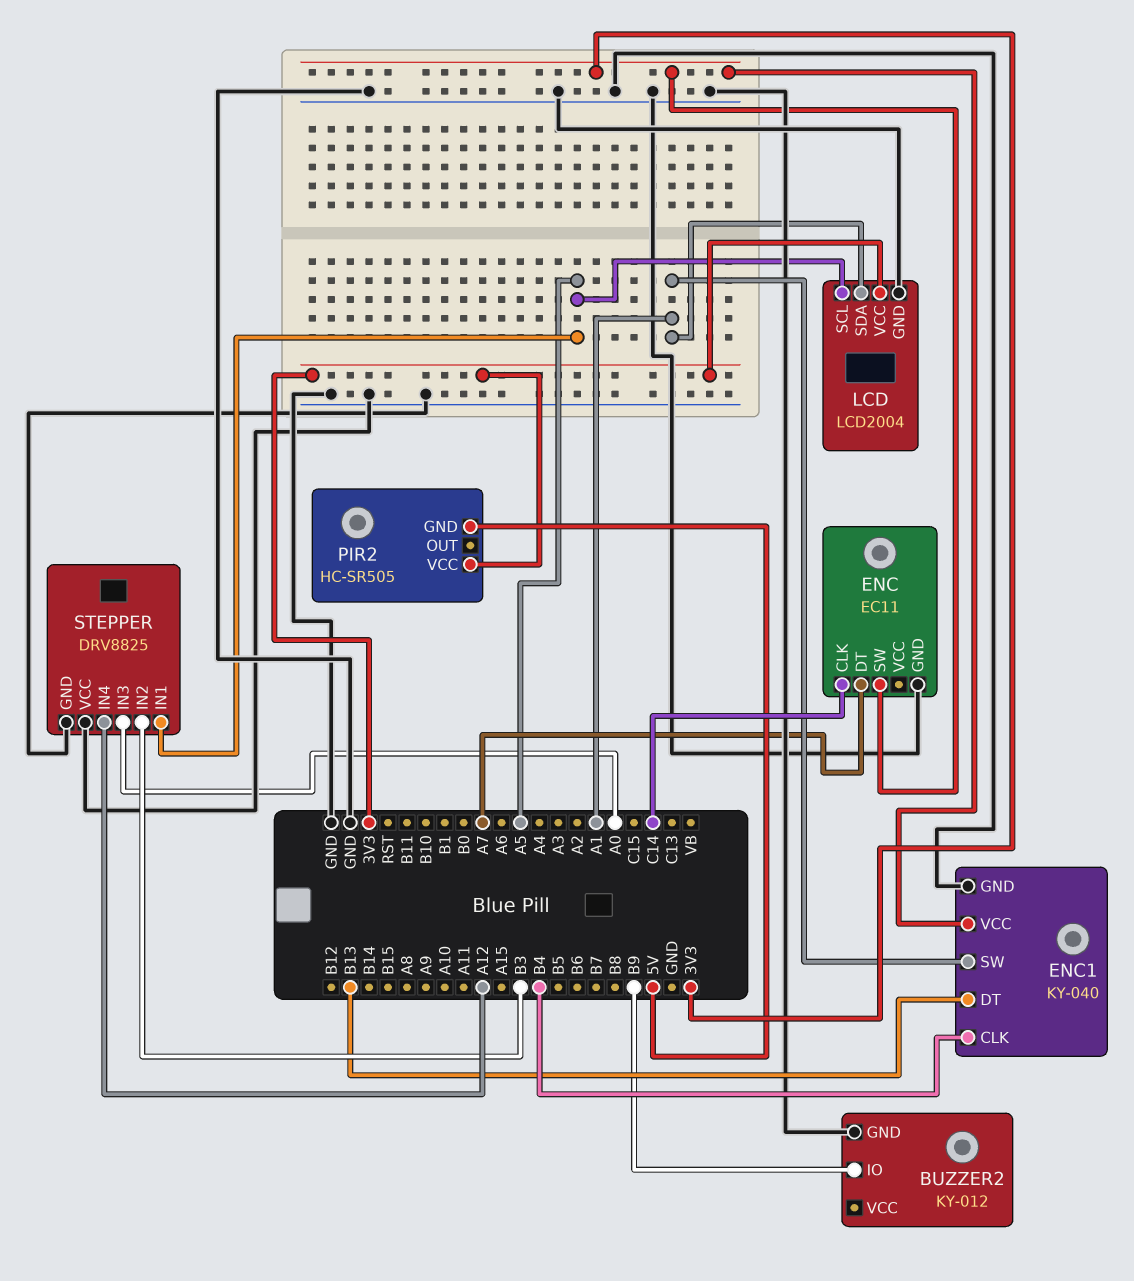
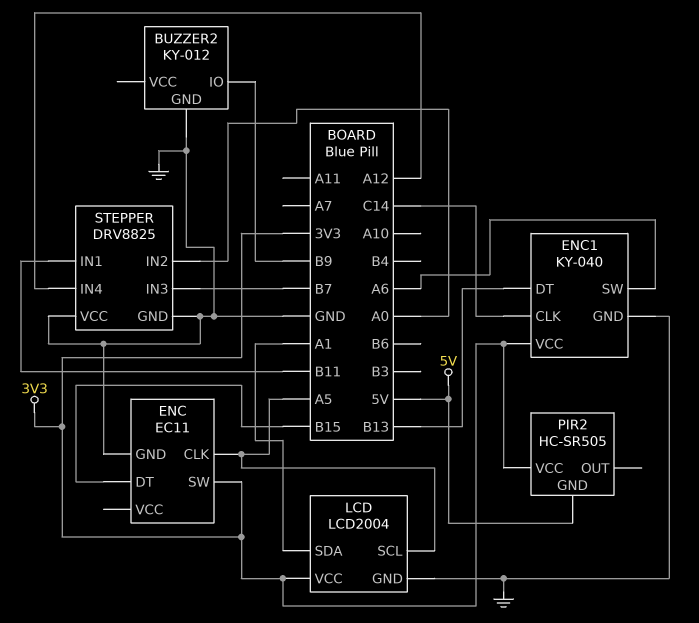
ENC pin CLK: C14 -> A5
ENC pin DT: A7 -> B15
ENC1 pin CLK: B4 -> C14
ENC1 pin SW: A1 -> A6
STEPPER pin IN1: A5 -> B11
STEPPER pin IN2: B3 -> A0
STEPPER pin IN3: A0 -> B7

